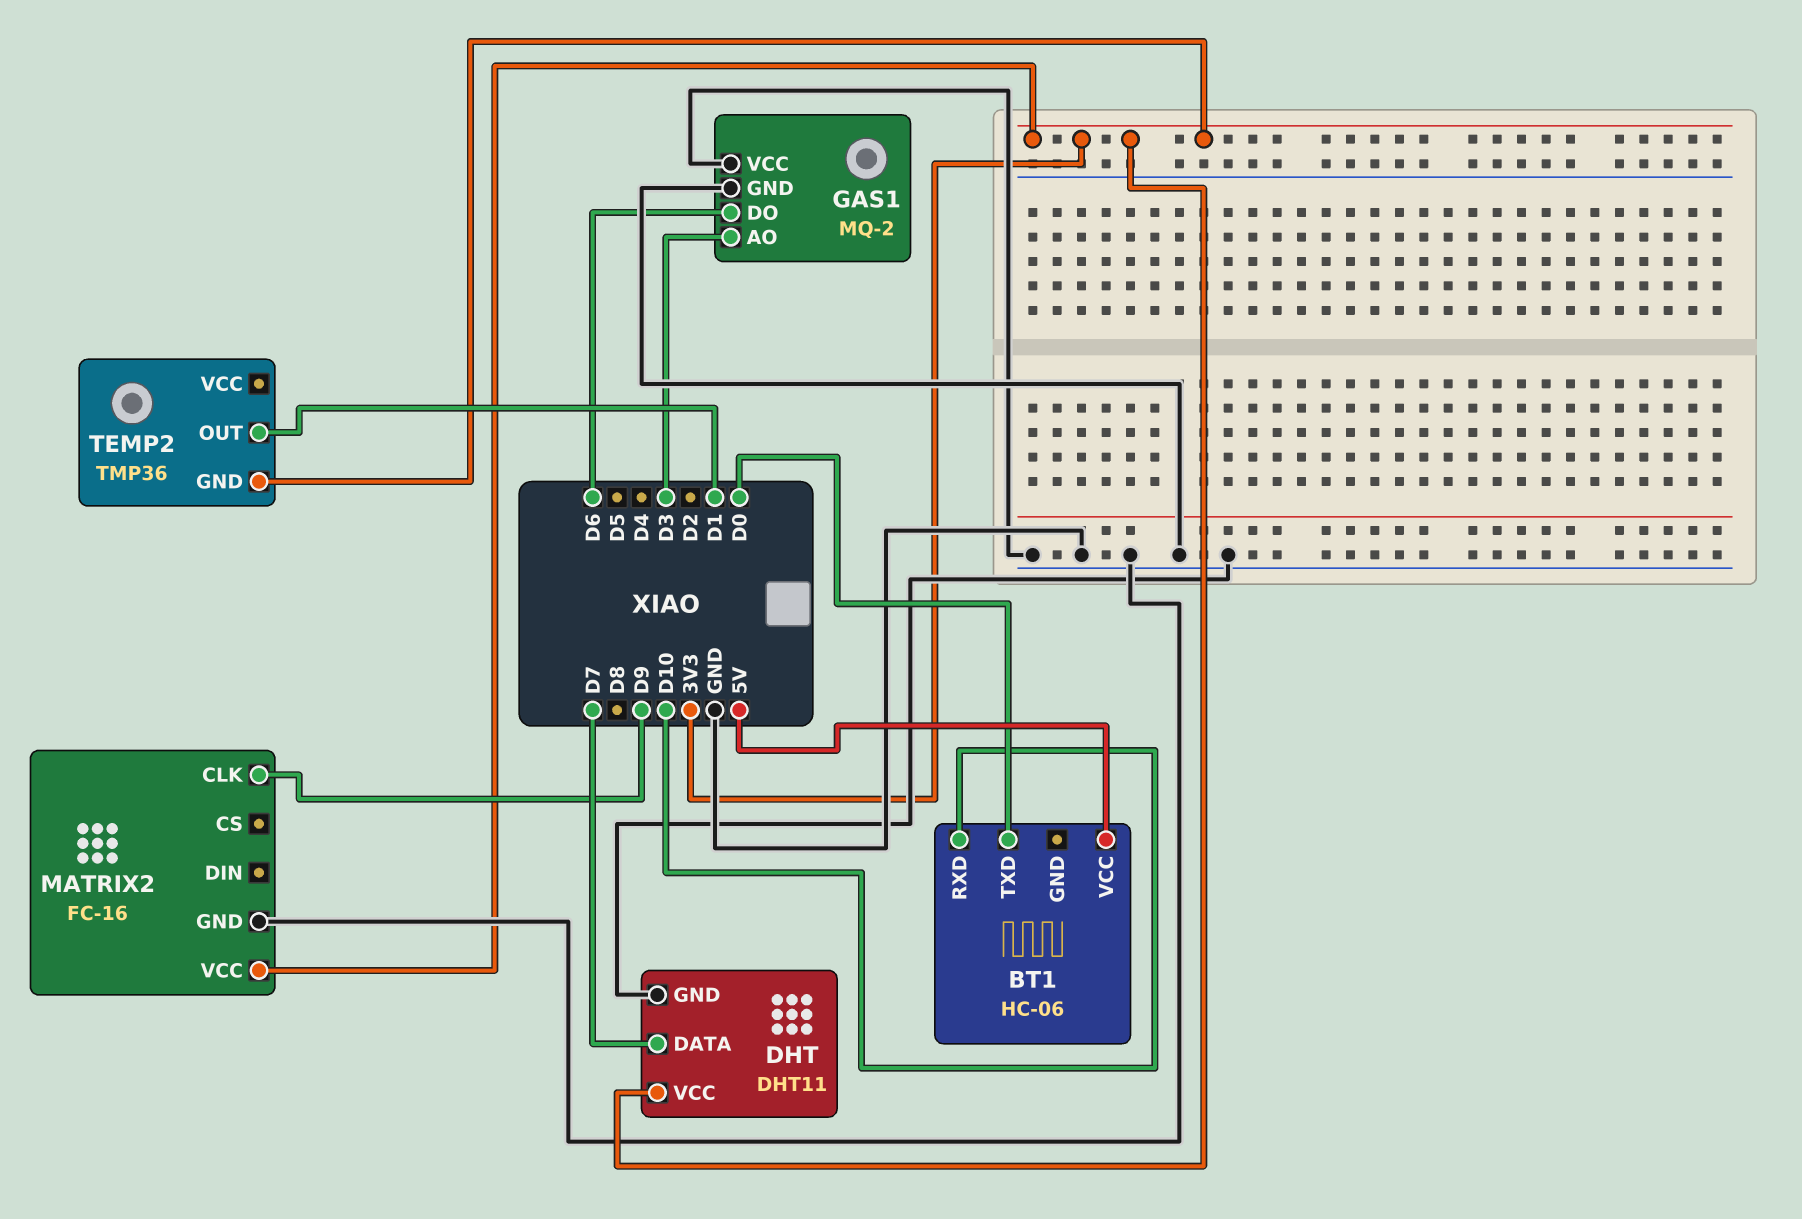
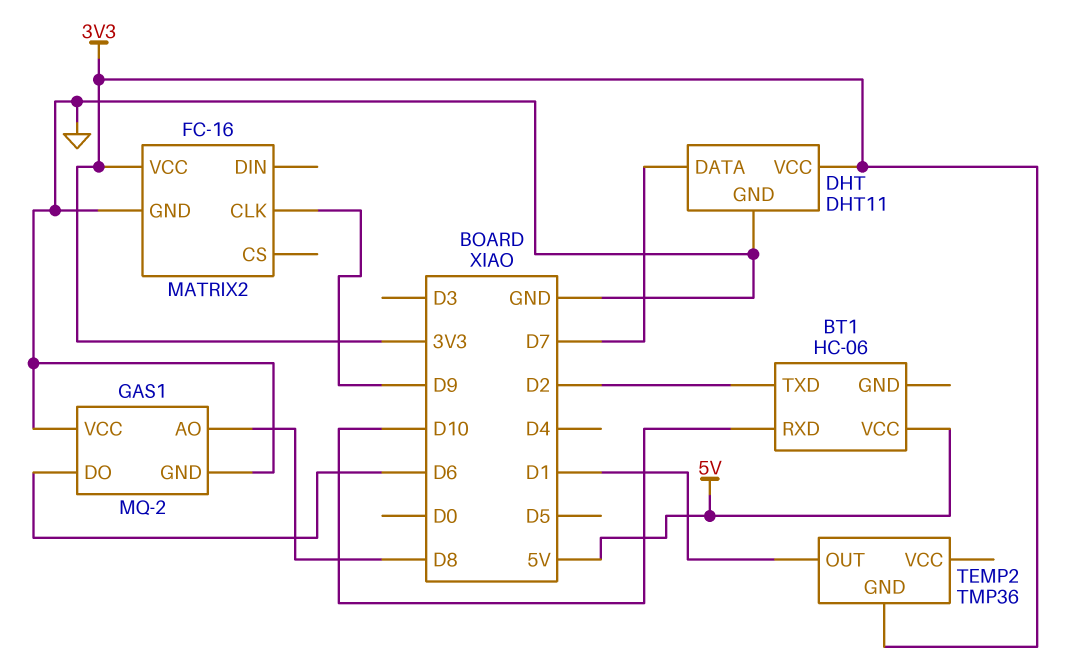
BT1 pin TXD: D0 -> D2
GAS1 pin AO: D3 -> D8

